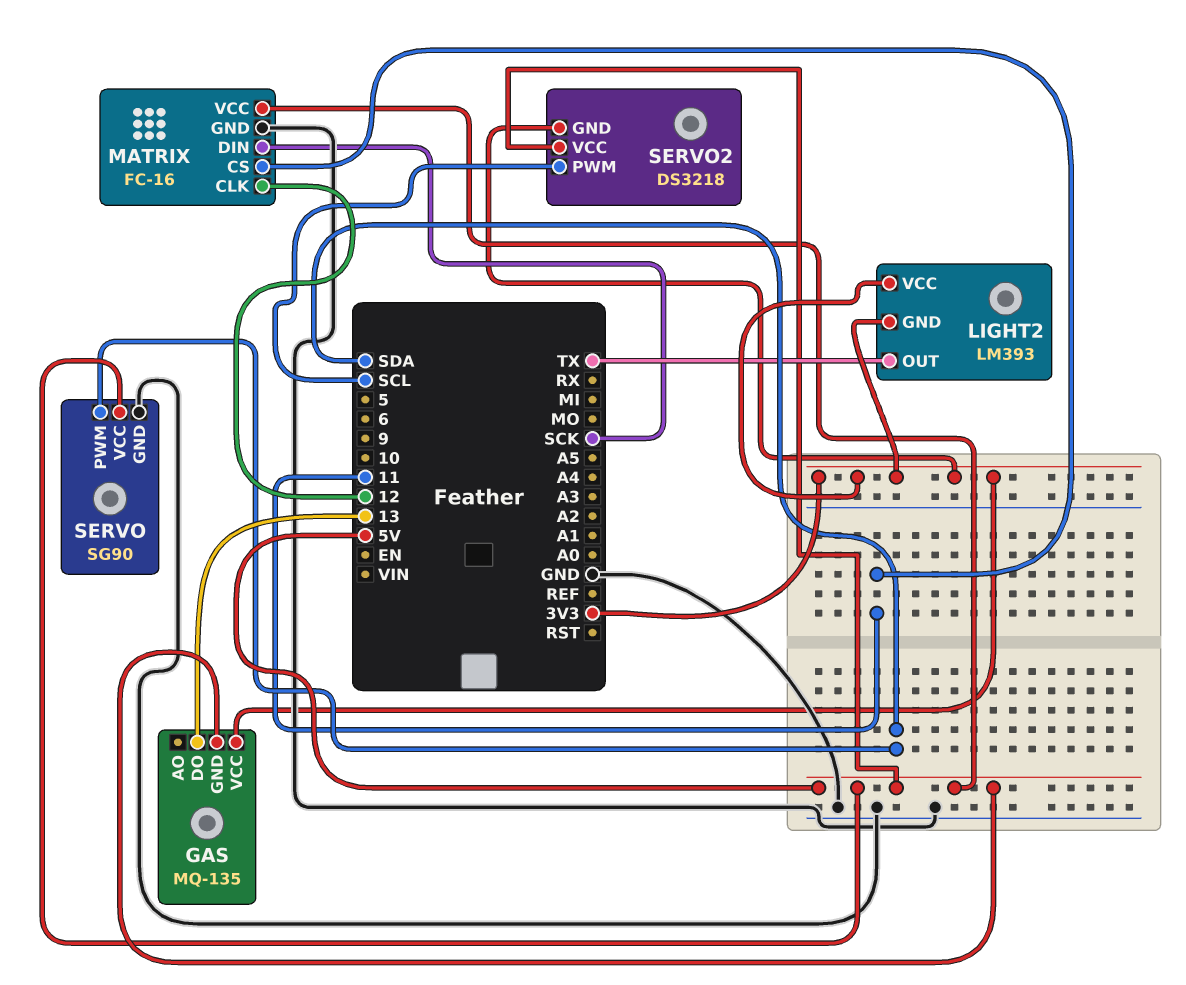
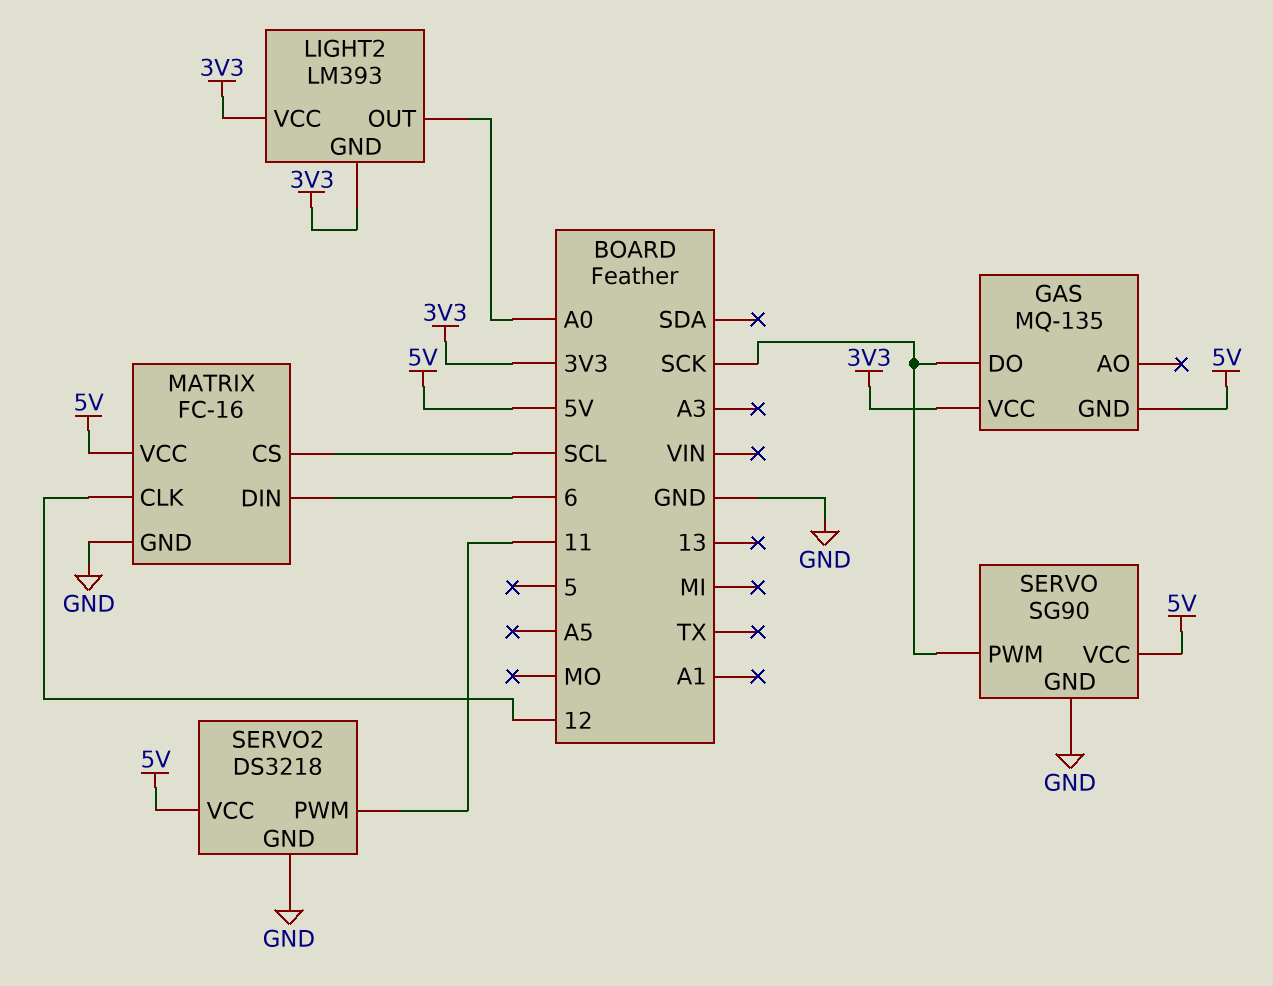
GAS pin DO: 13 -> SCK
LIGHT2 pin OUT: TX -> A0
MATRIX pin CS: 11 -> SCL
MATRIX pin DIN: SCK -> 6
SERVO pin PWM: SDA -> SCK
SERVO2 pin GND: 3V3 -> GND
SERVO2 pin PWM: SCL -> 11

